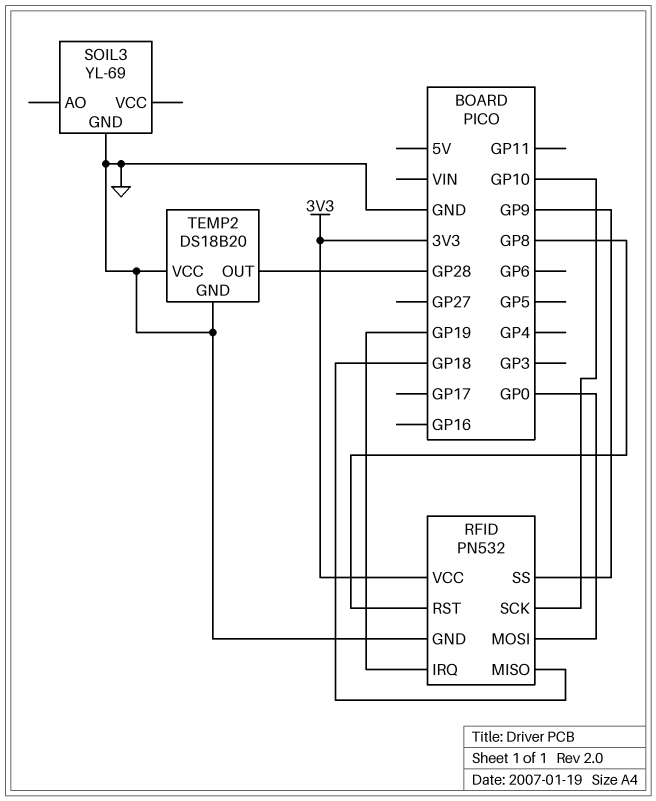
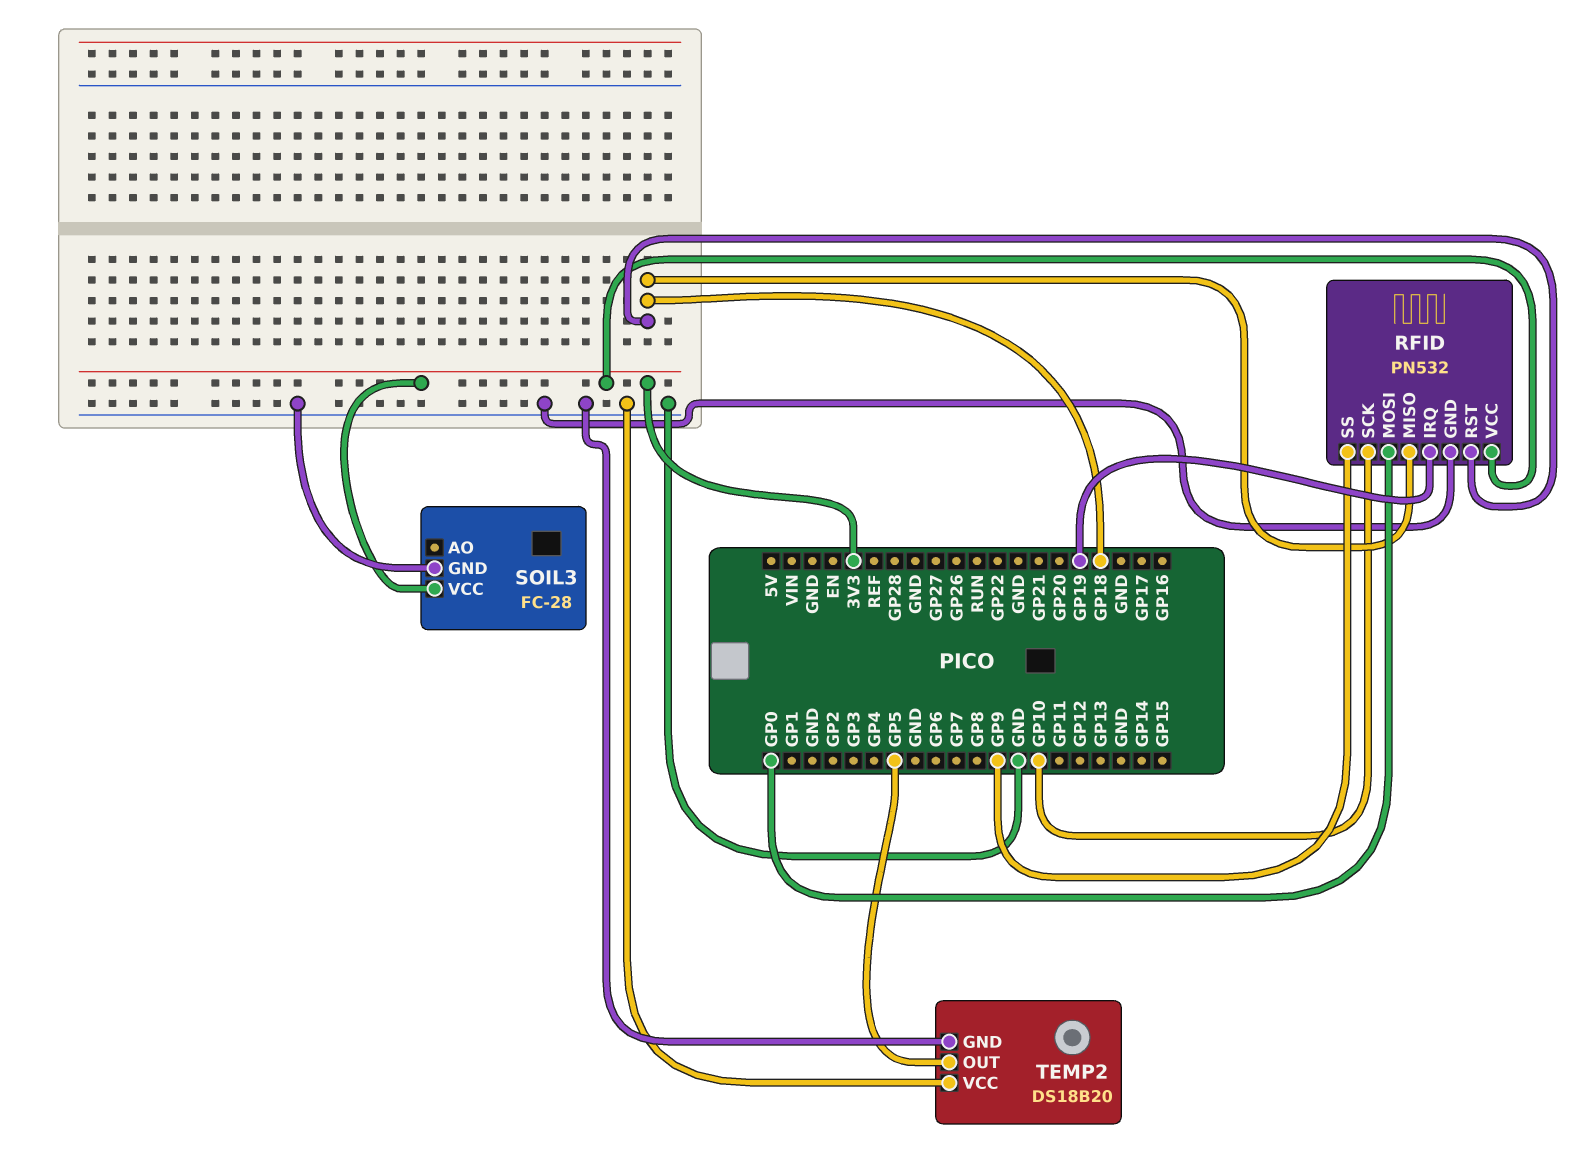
RFID pin RST: GP8 -> GP18
SOIL3: YL-69 -> FC-28
SOIL3 pin VCC: none -> 3V3
TEMP2 pin OUT: GP28 -> GP5

